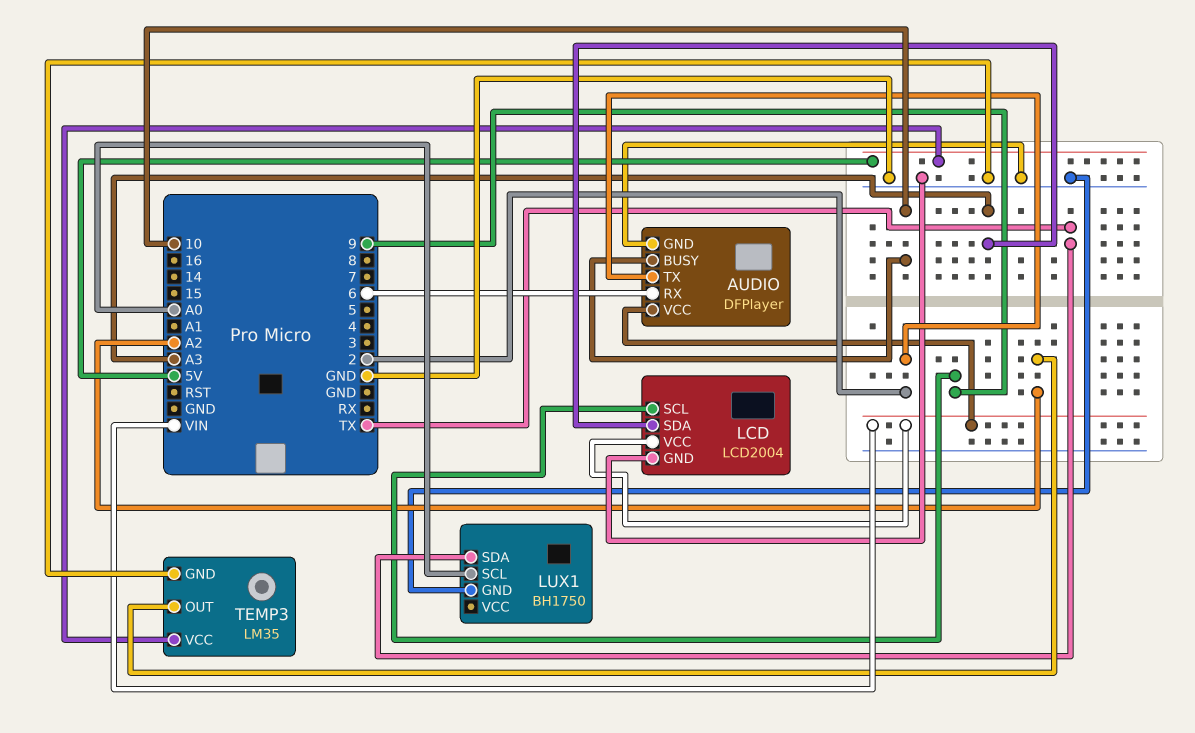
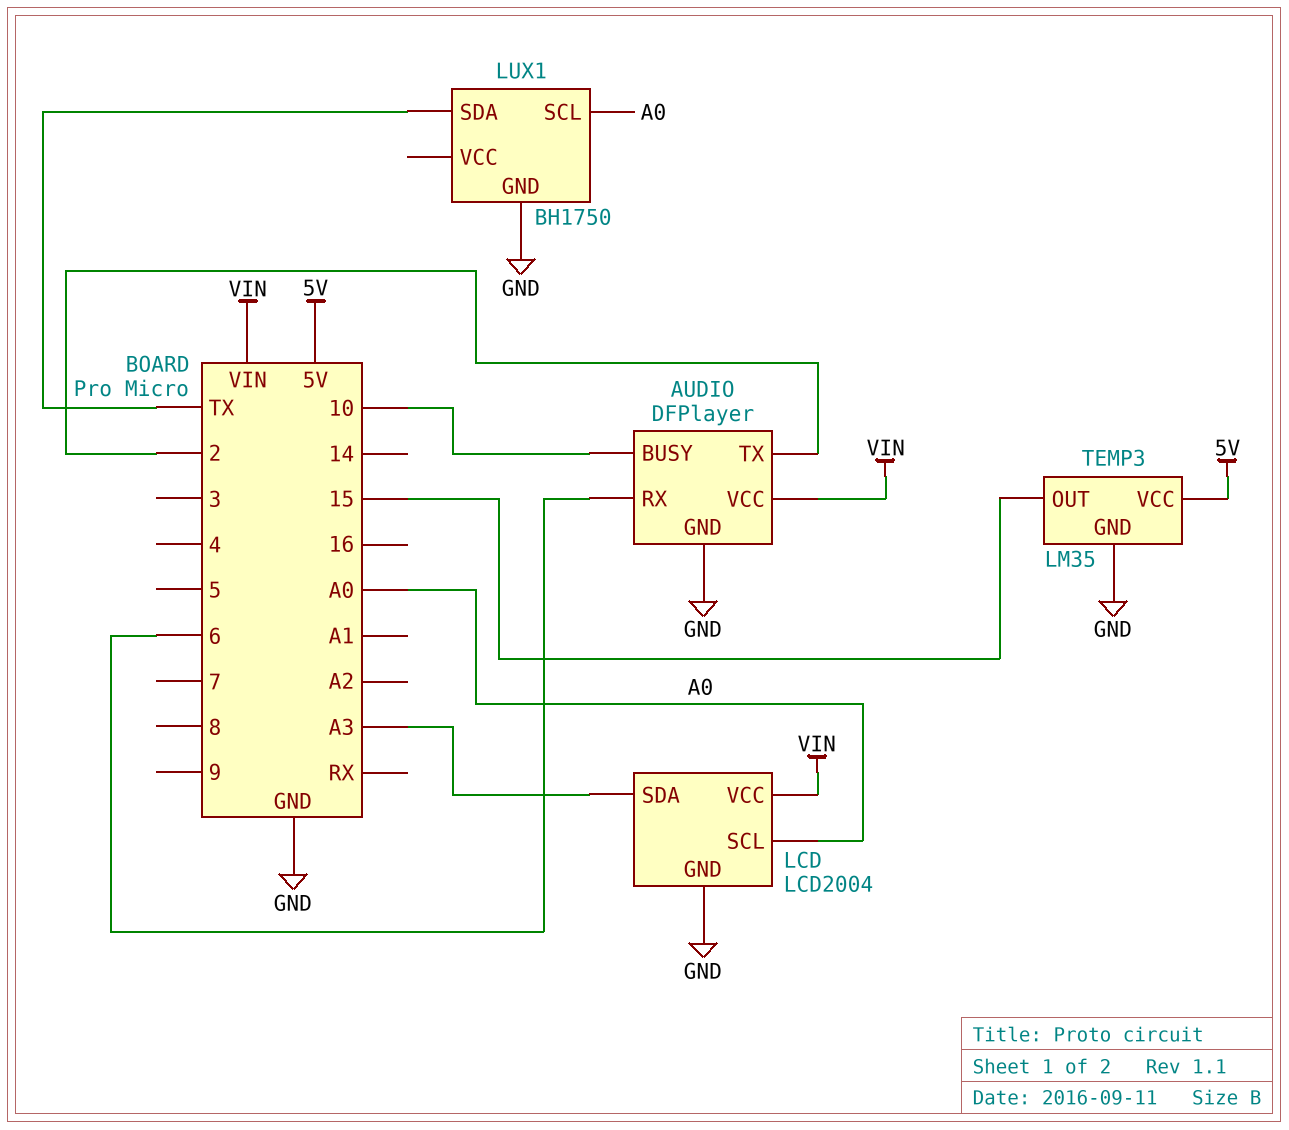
LCD pin SCL: 9 -> A0
TEMP3 pin OUT: A2 -> 15

